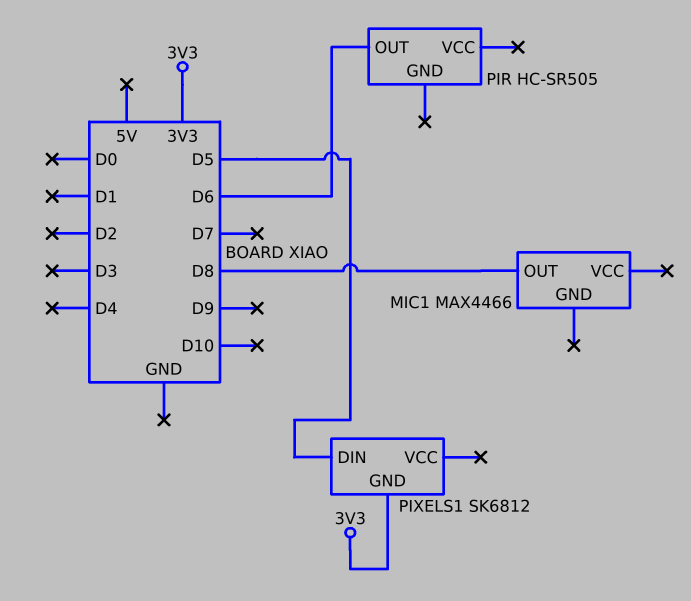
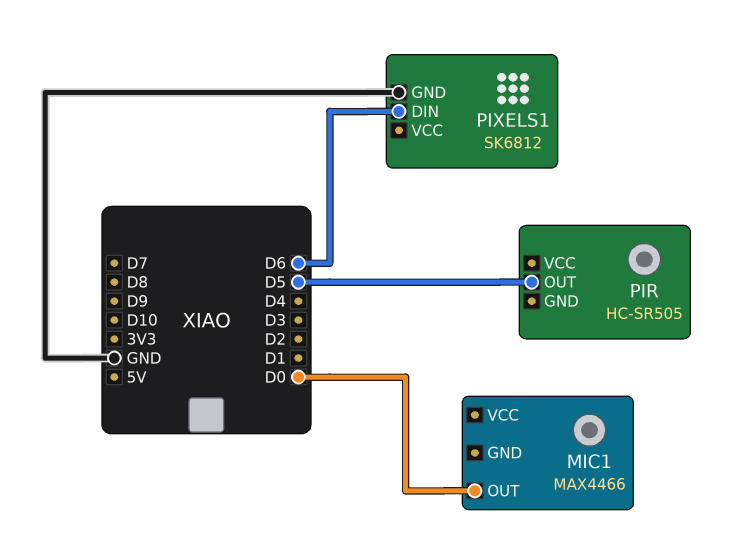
MIC1 pin OUT: D8 -> D0
PIR pin OUT: D6 -> D5
PIXELS1 pin DIN: D5 -> D6
PIXELS1 pin GND: 3V3 -> GND

